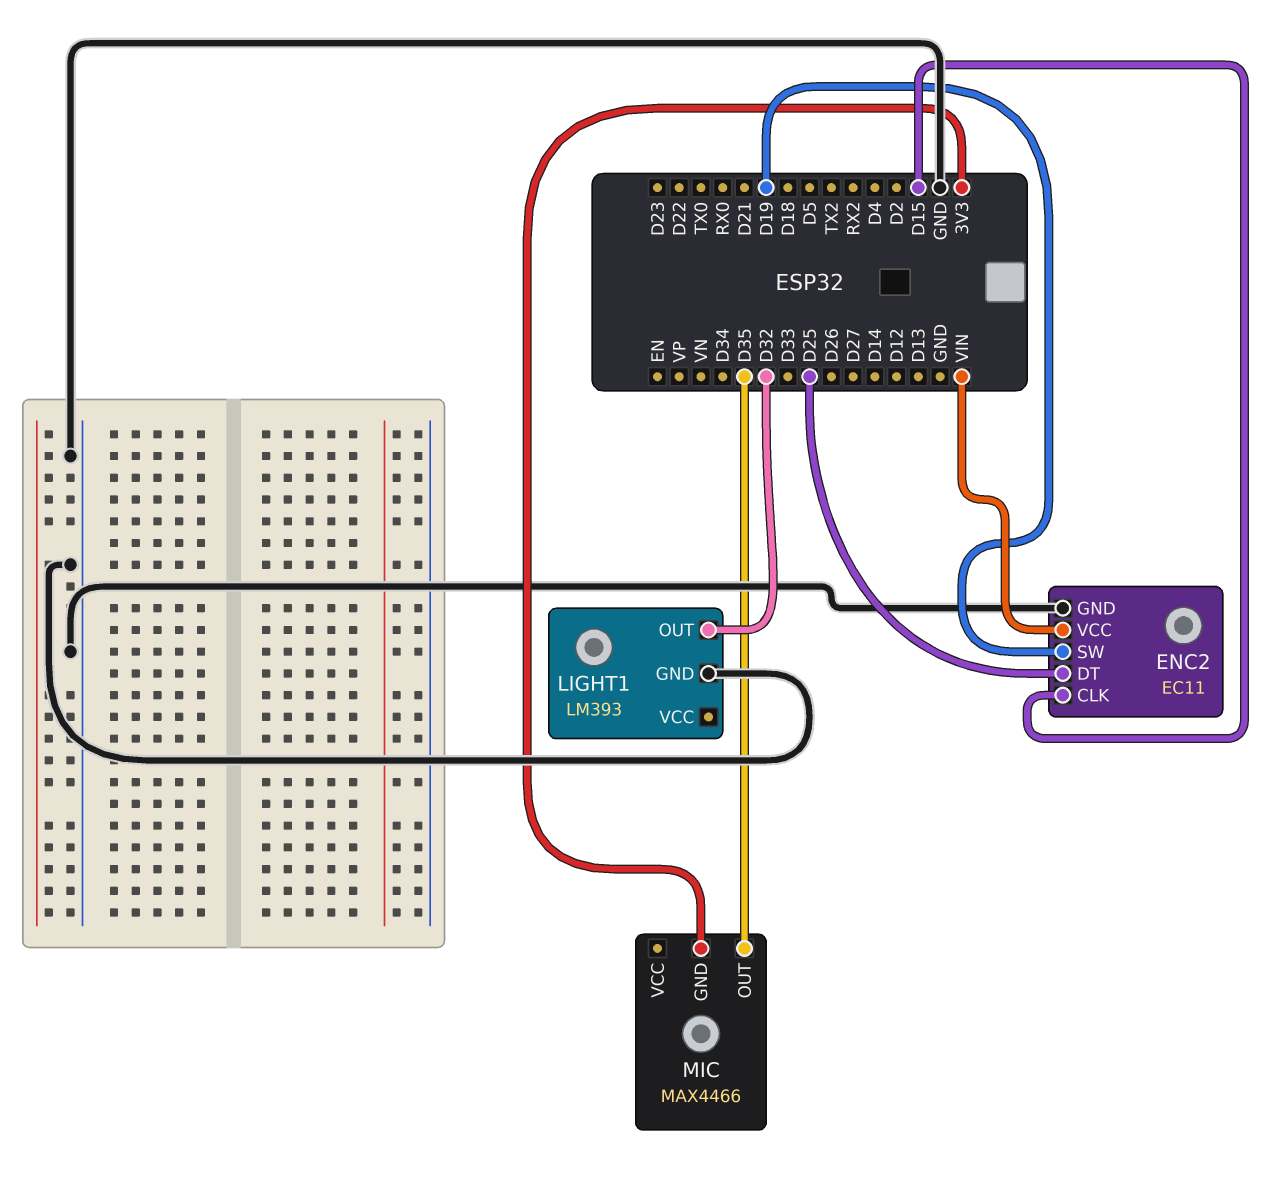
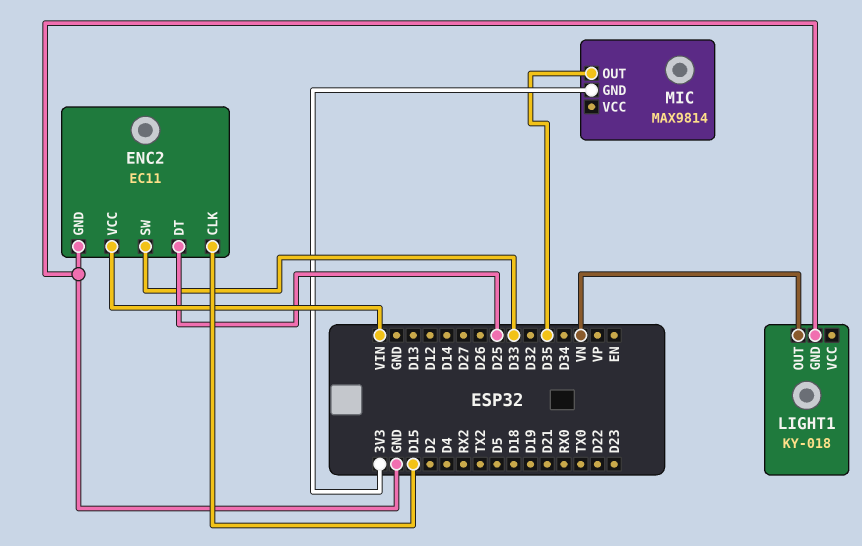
ENC2 pin SW: D19 -> D33
LIGHT1: LM393 -> KY-018
LIGHT1 pin OUT: D32 -> VN
MIC: MAX4466 -> MAX9814

